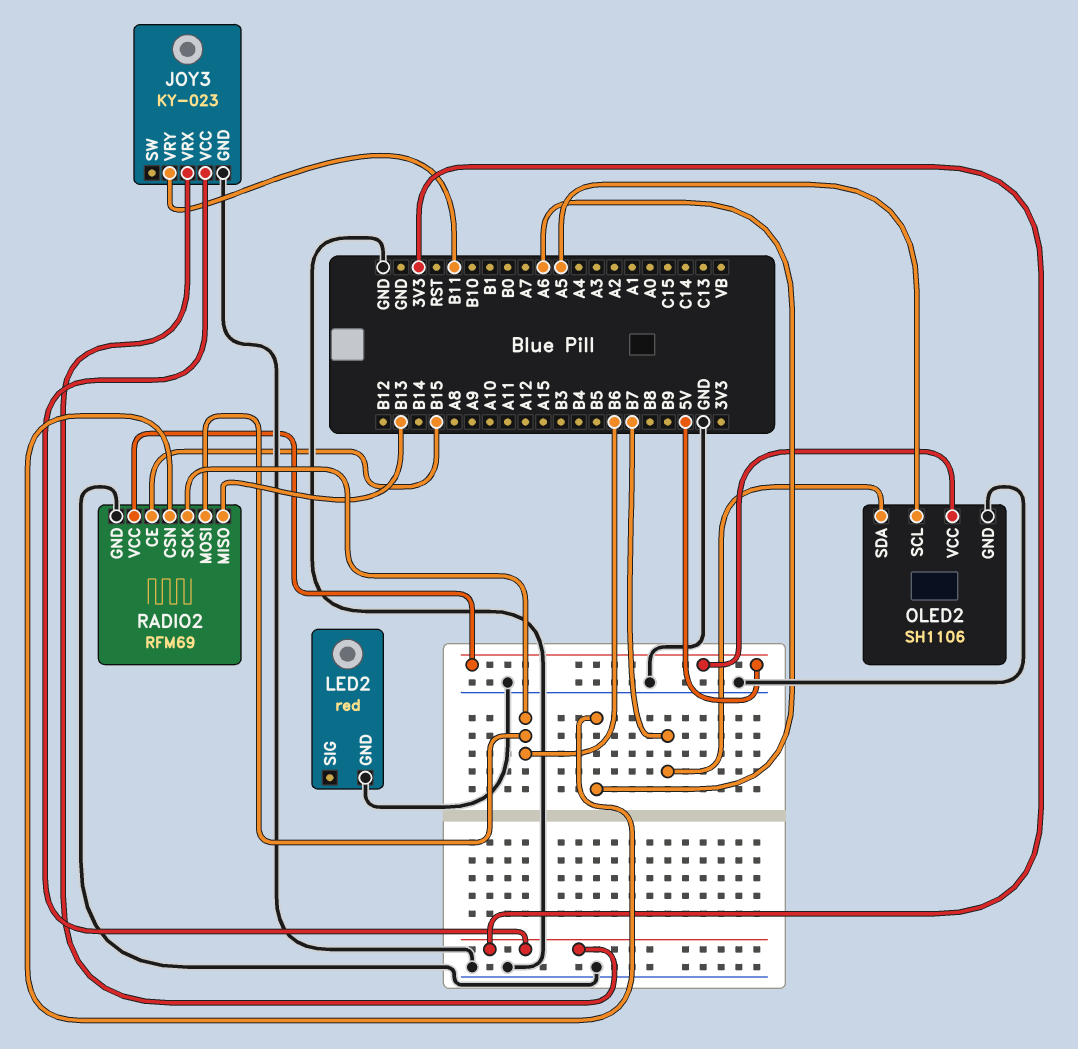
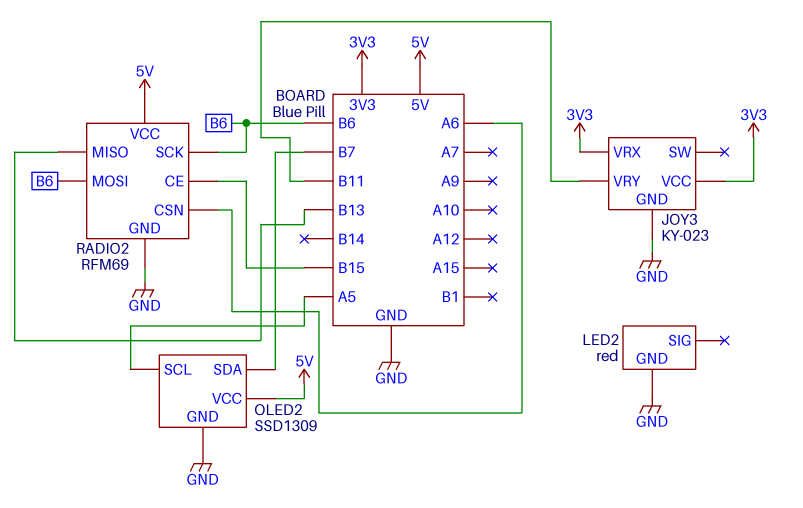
OLED2: SH1106 -> SSD1309

